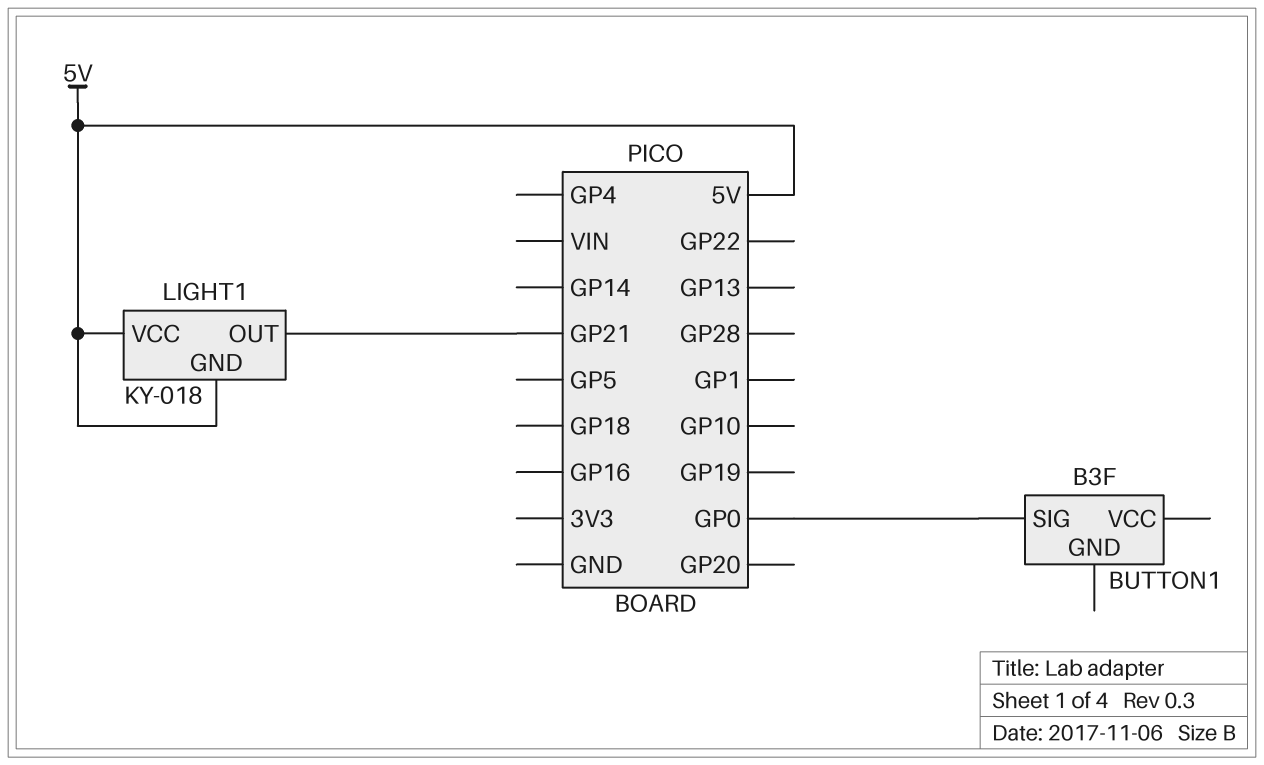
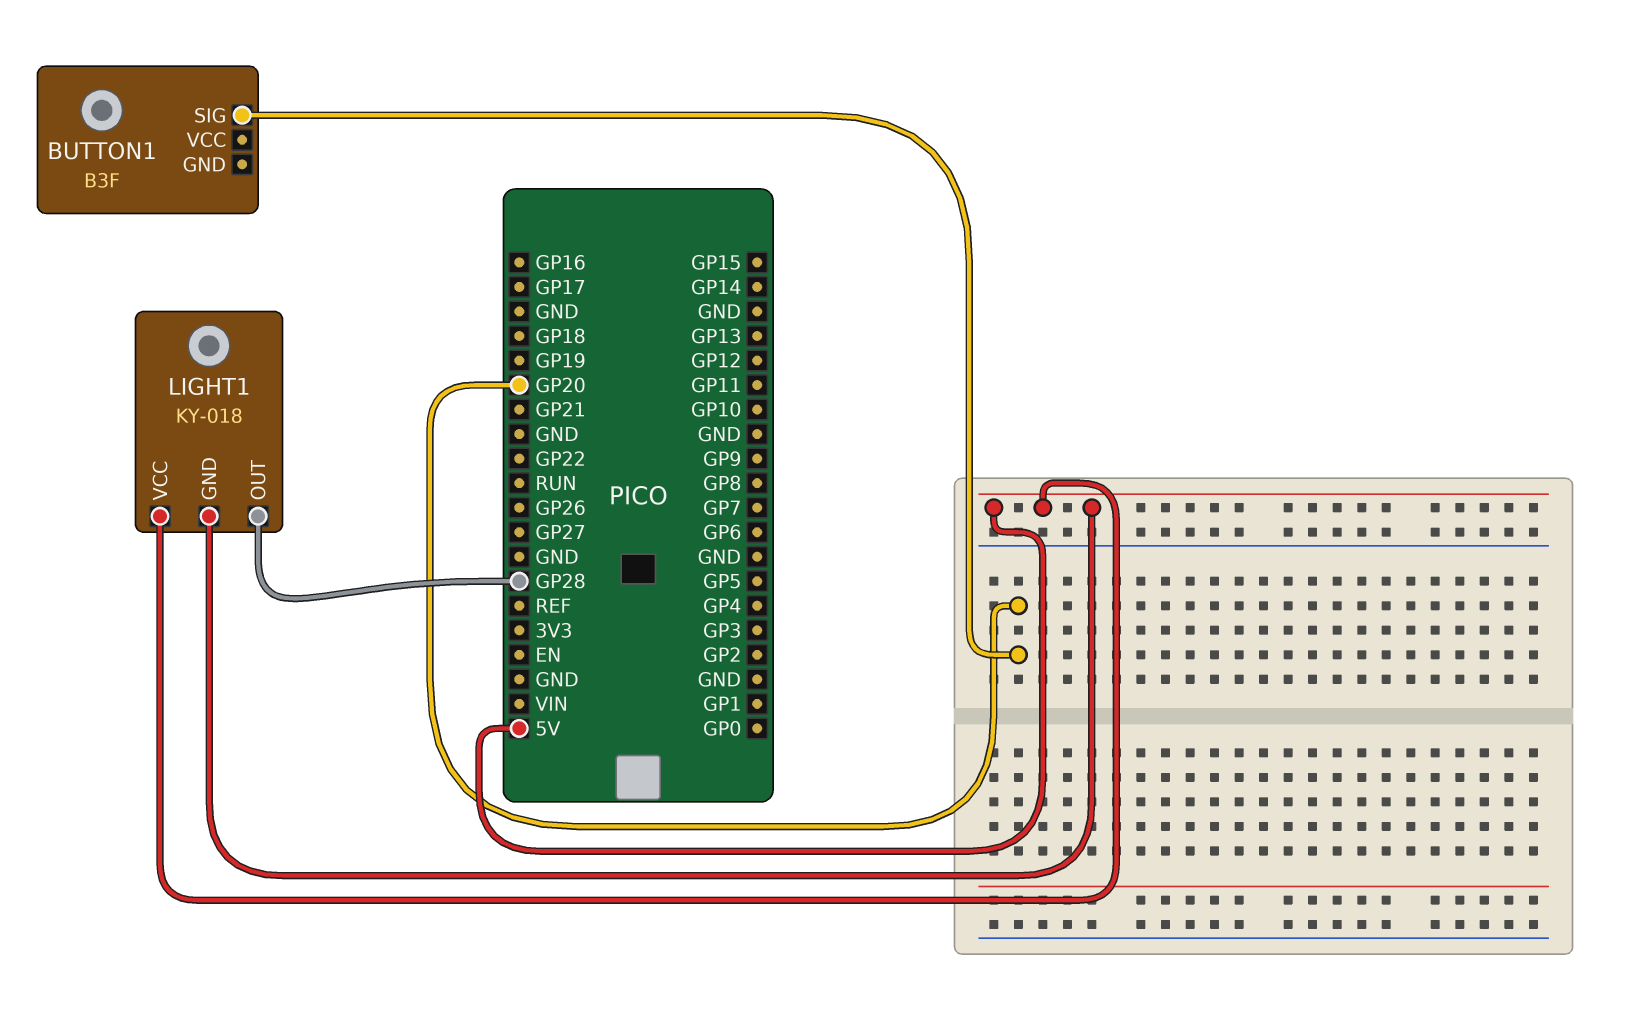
BUTTON1 pin SIG: GP0 -> GP20
LIGHT1 pin OUT: GP21 -> GP28

